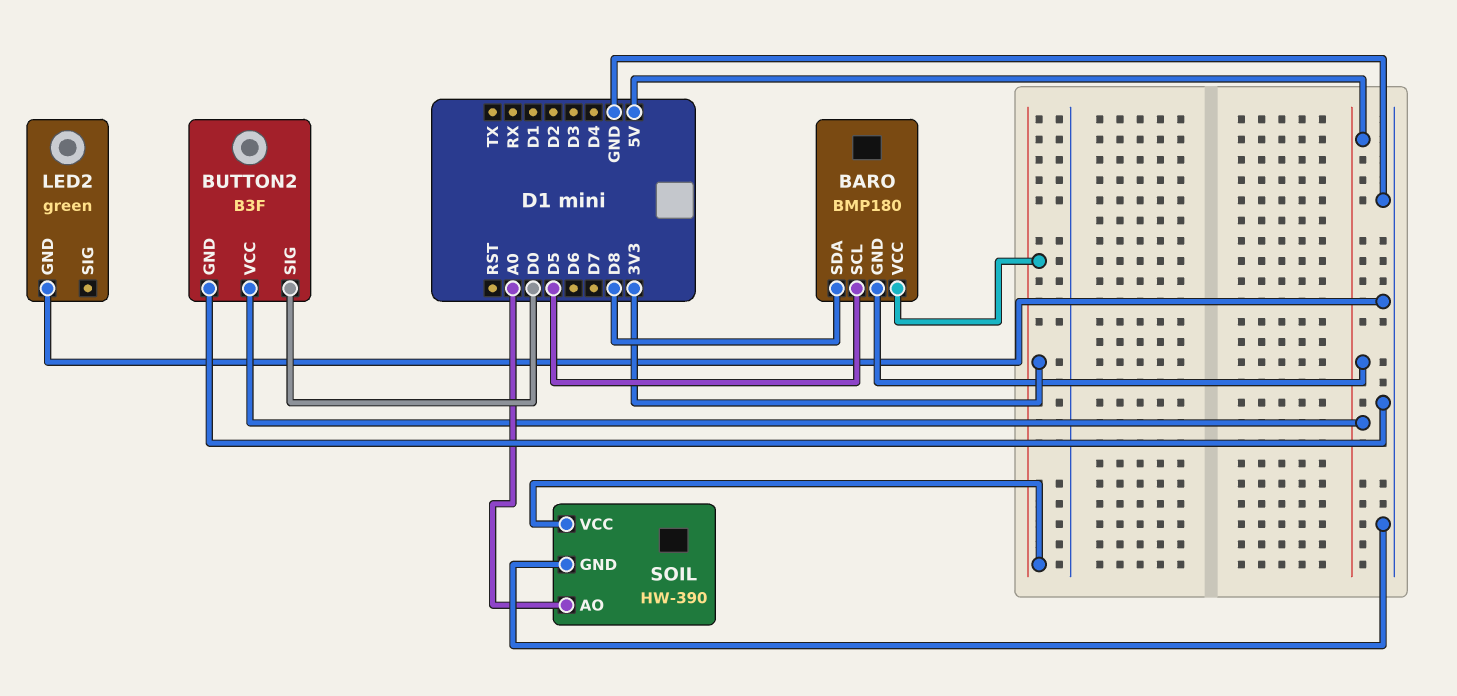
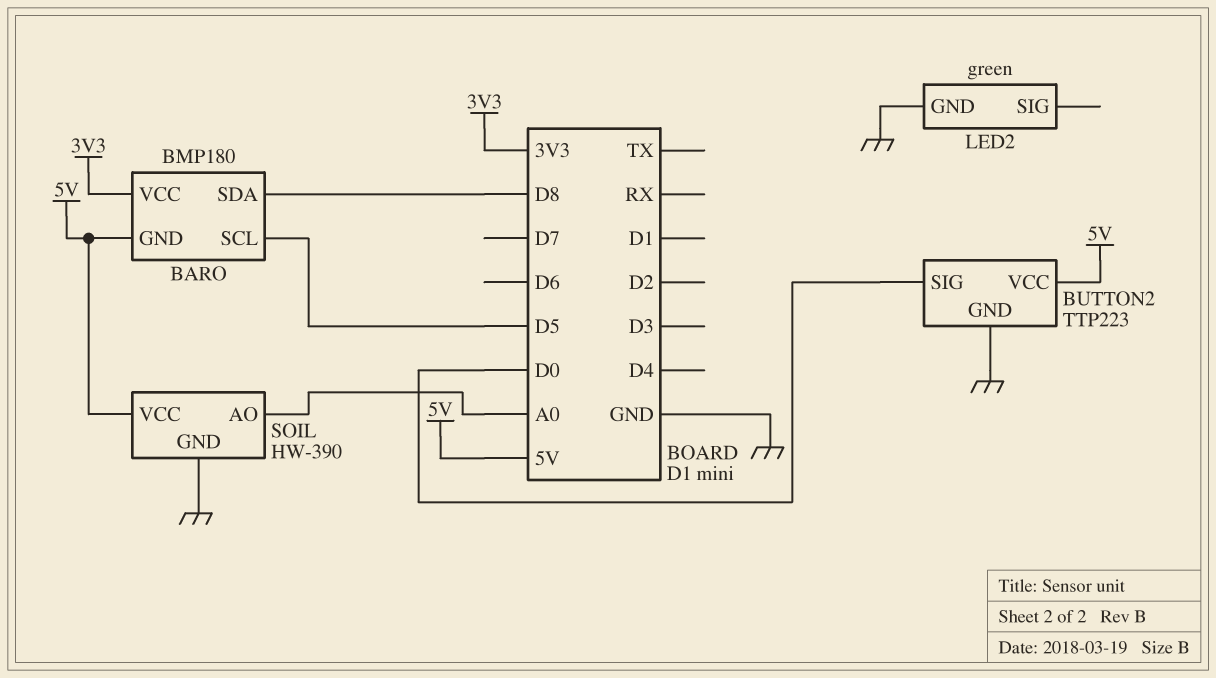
BUTTON2: B3F -> TTP223
SOIL pin VCC: 3V3 -> 5V

